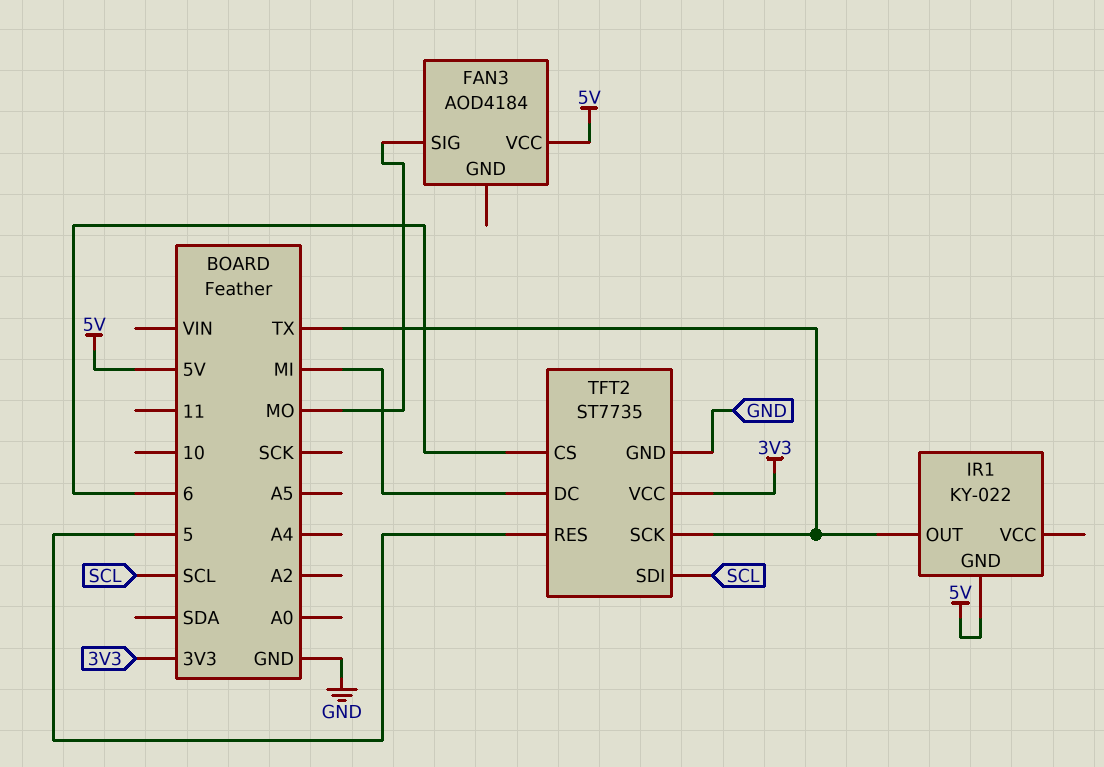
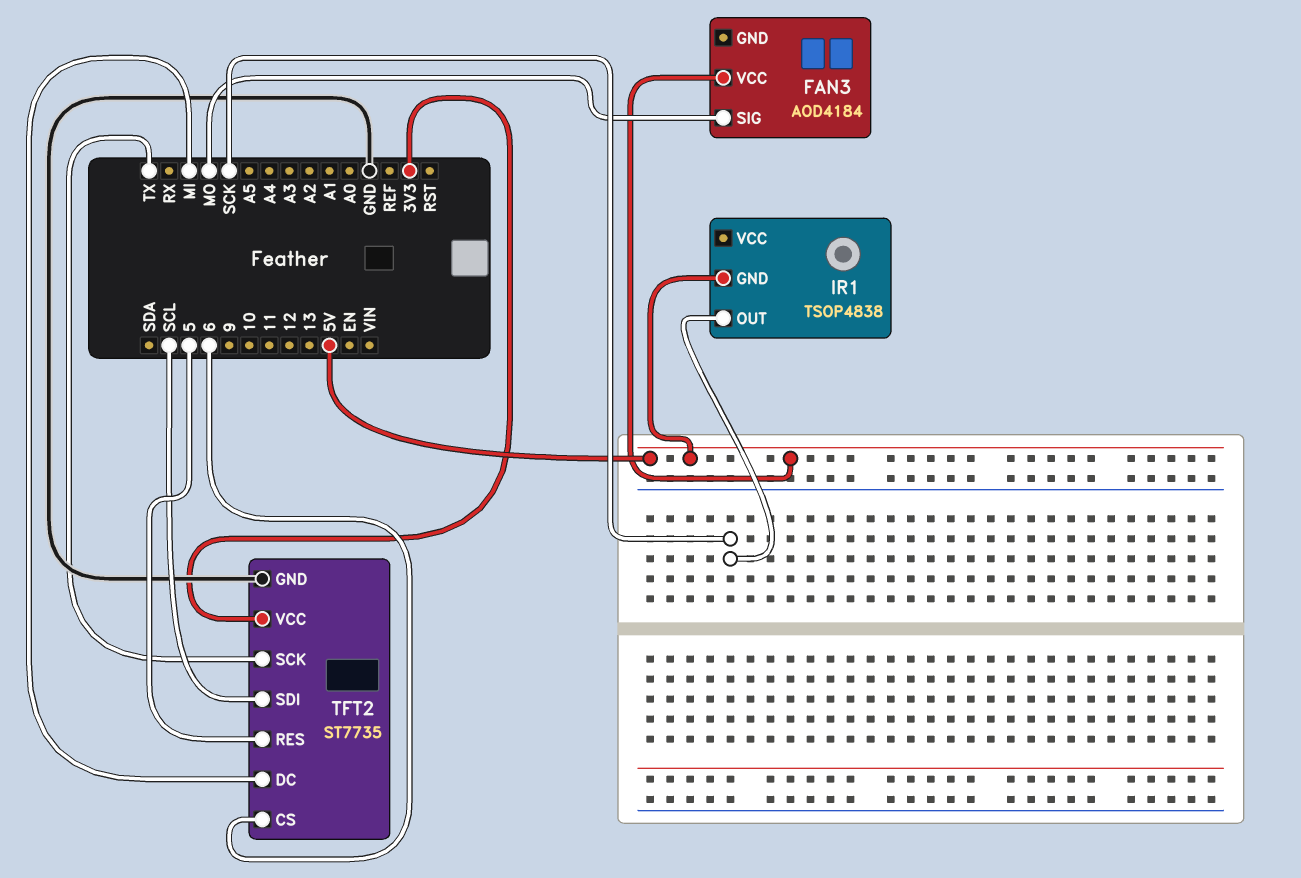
IR1: KY-022 -> TSOP4838
IR1 pin OUT: TX -> SCK

